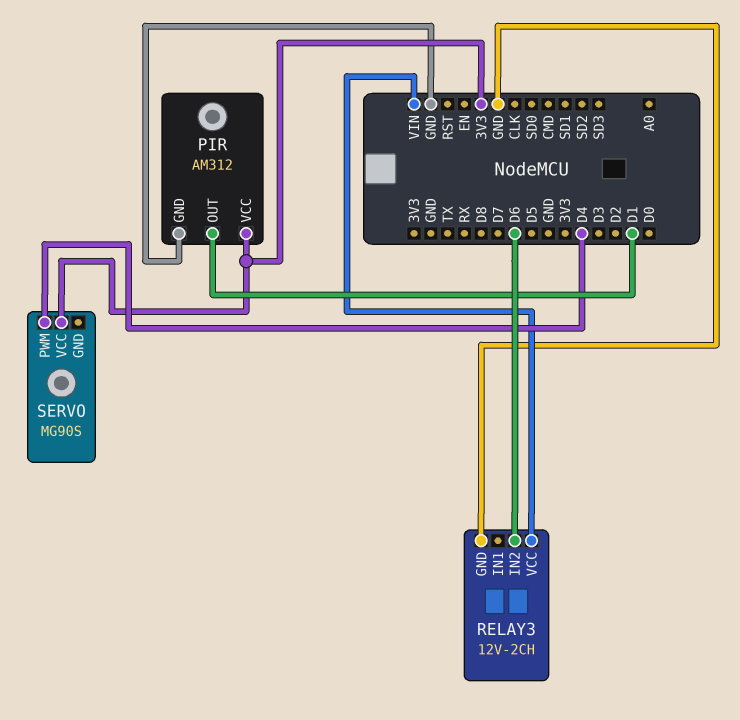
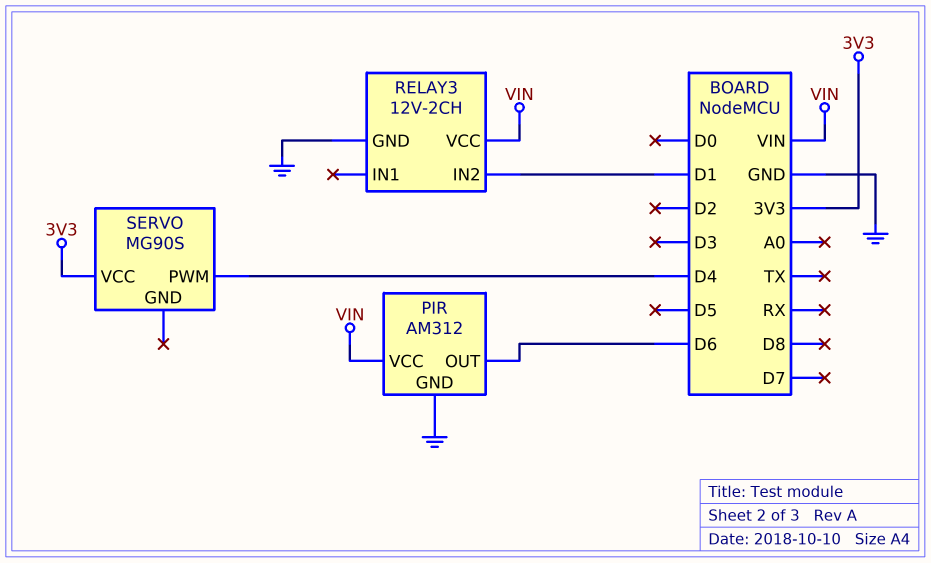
PIR pin OUT: D1 -> D6
PIR pin VCC: 3V3 -> VIN
RELAY3 pin IN2: D6 -> D1

